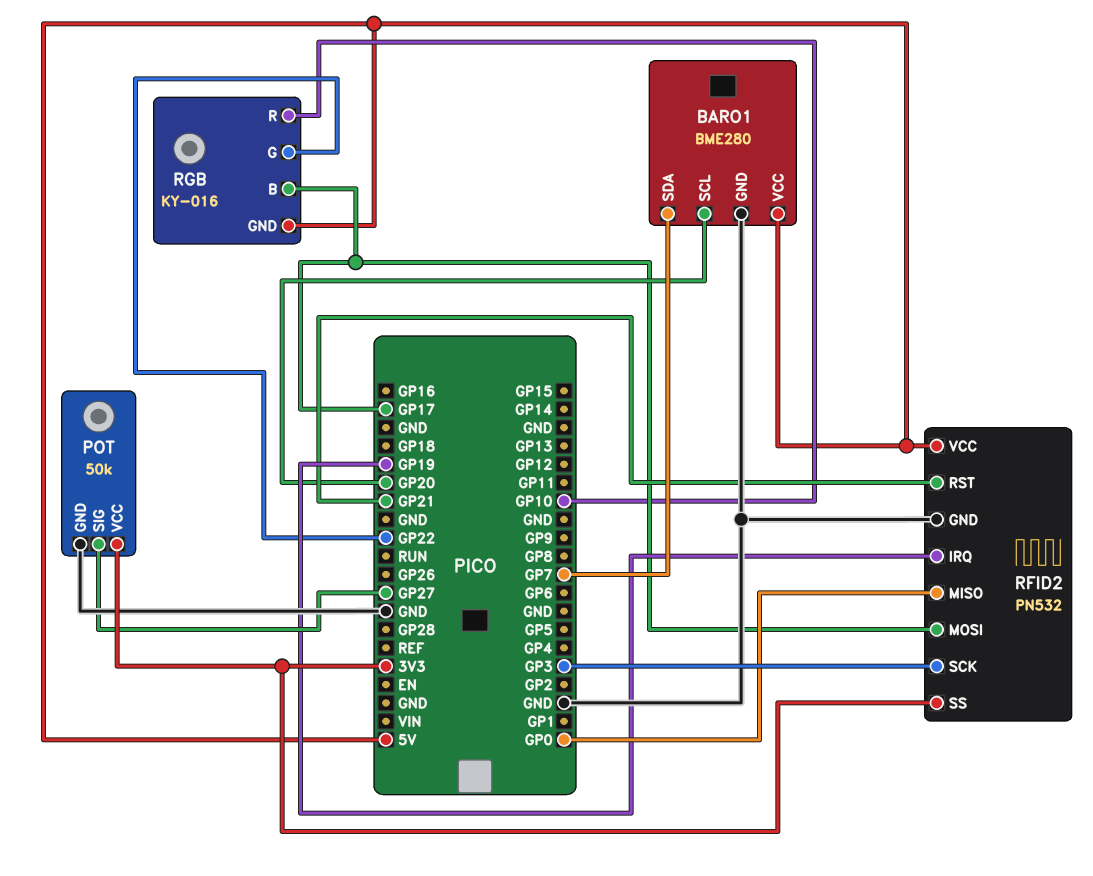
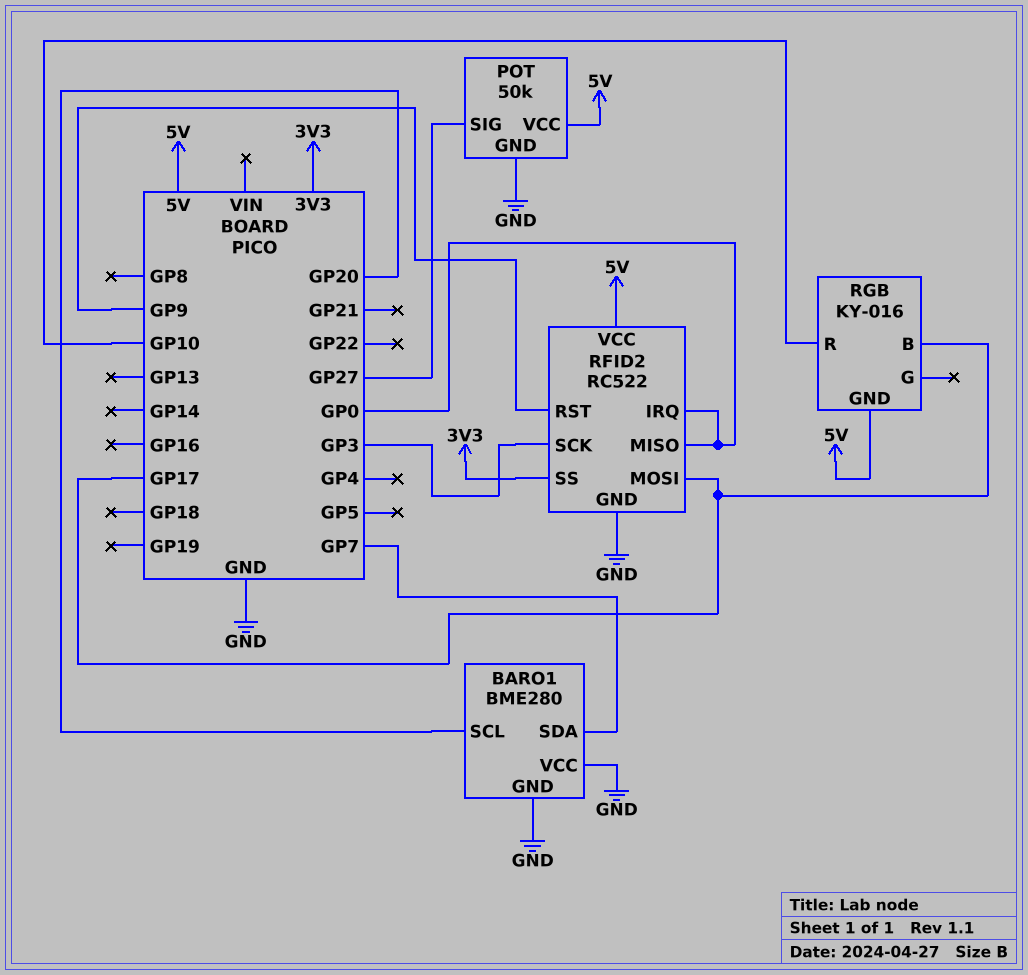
BARO1 pin VCC: 5V -> GND
POT pin VCC: 3V3 -> 5V
RFID2: PN532 -> RC522
RFID2 pin IRQ: GP19 -> GP0
RFID2 pin RST: GP21 -> GP9
RGB pin G: GP22 -> none

